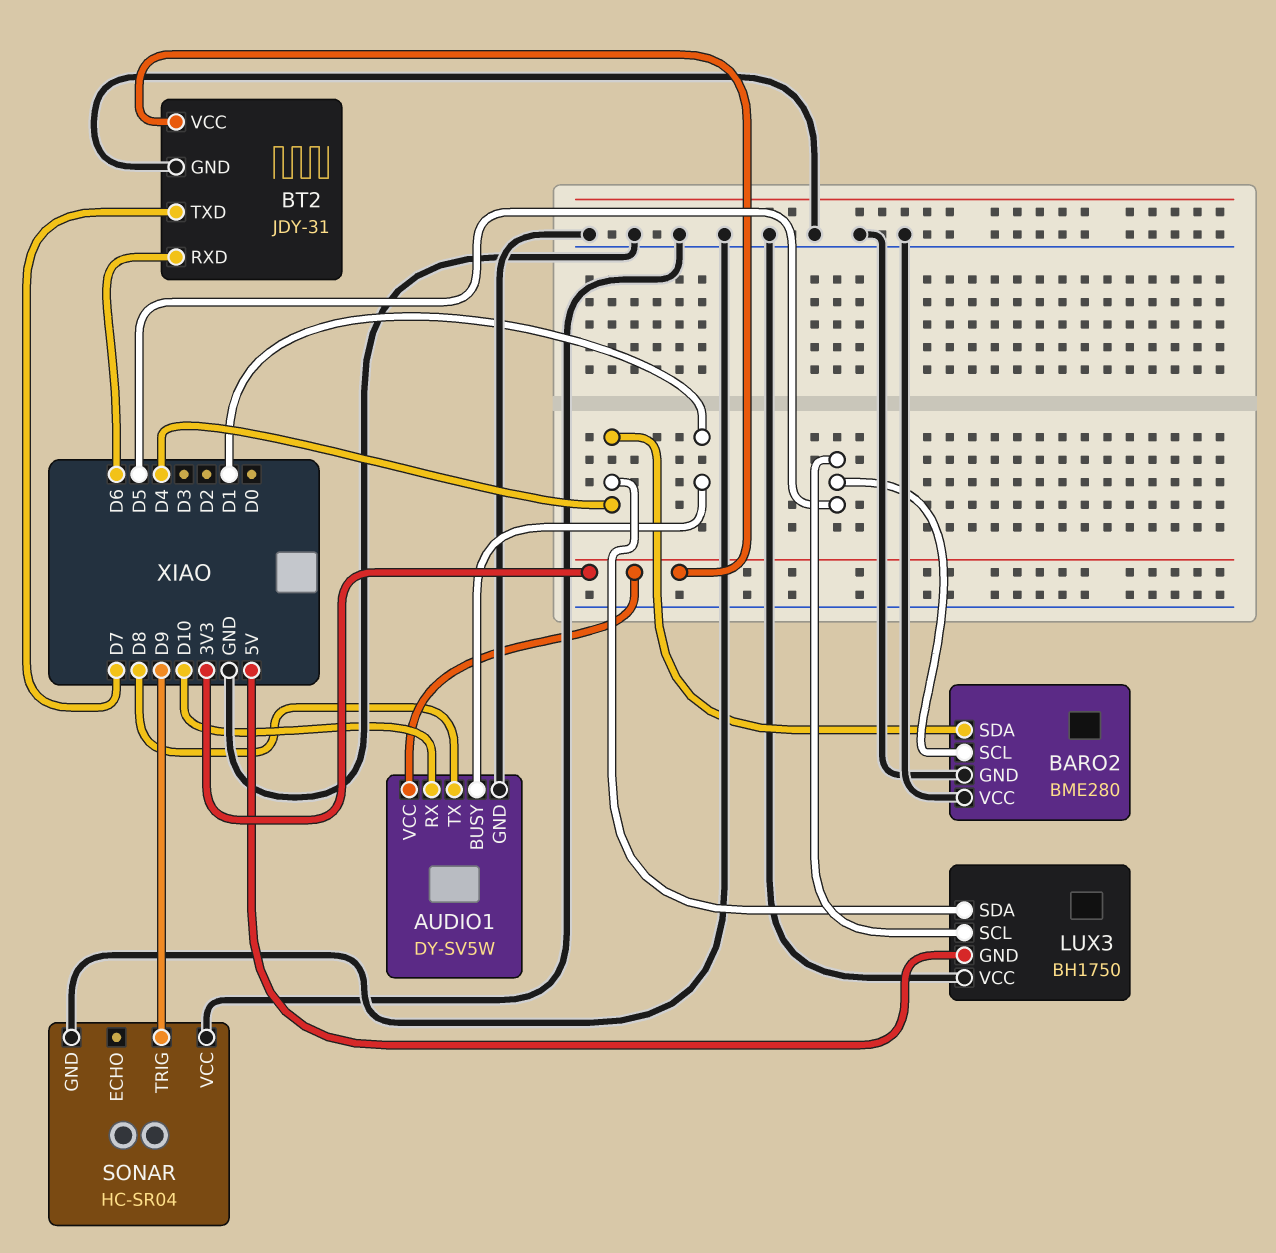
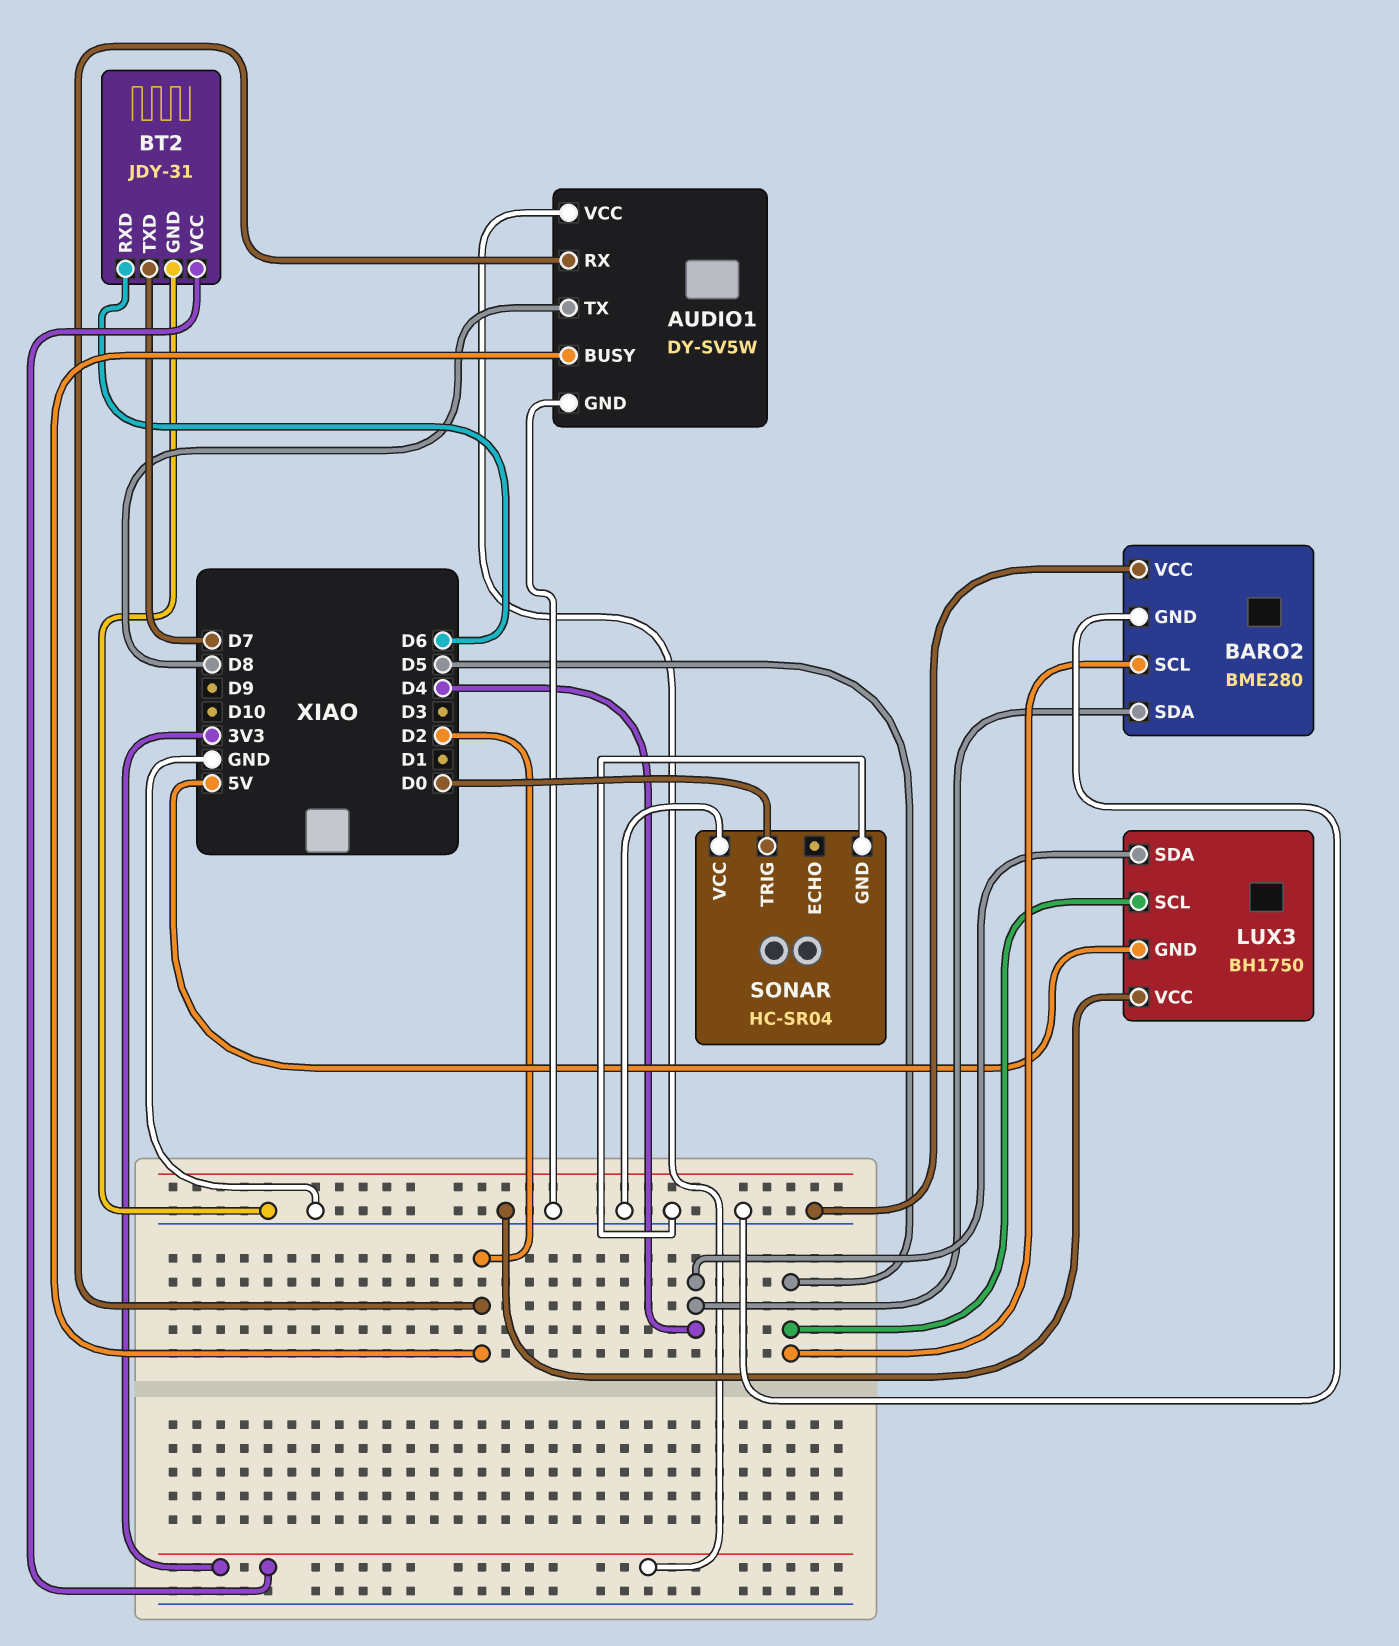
AUDIO1 pin BUSY: D1 -> D2
AUDIO1 pin RX: D10 -> D2
SONAR pin TRIG: D9 -> D0

